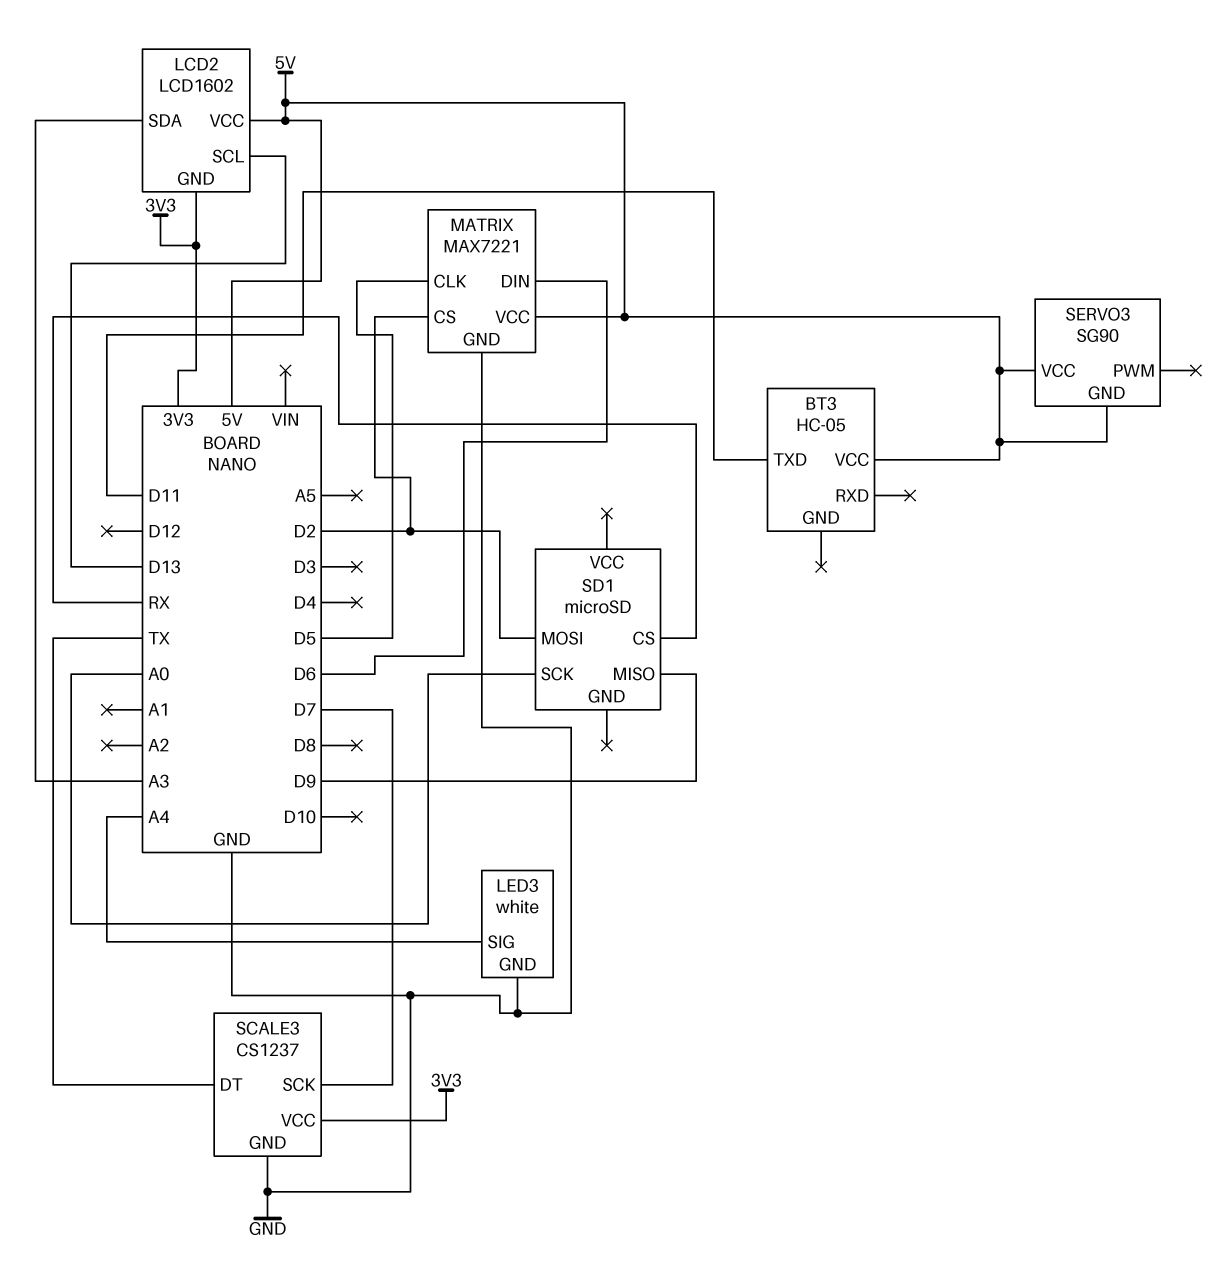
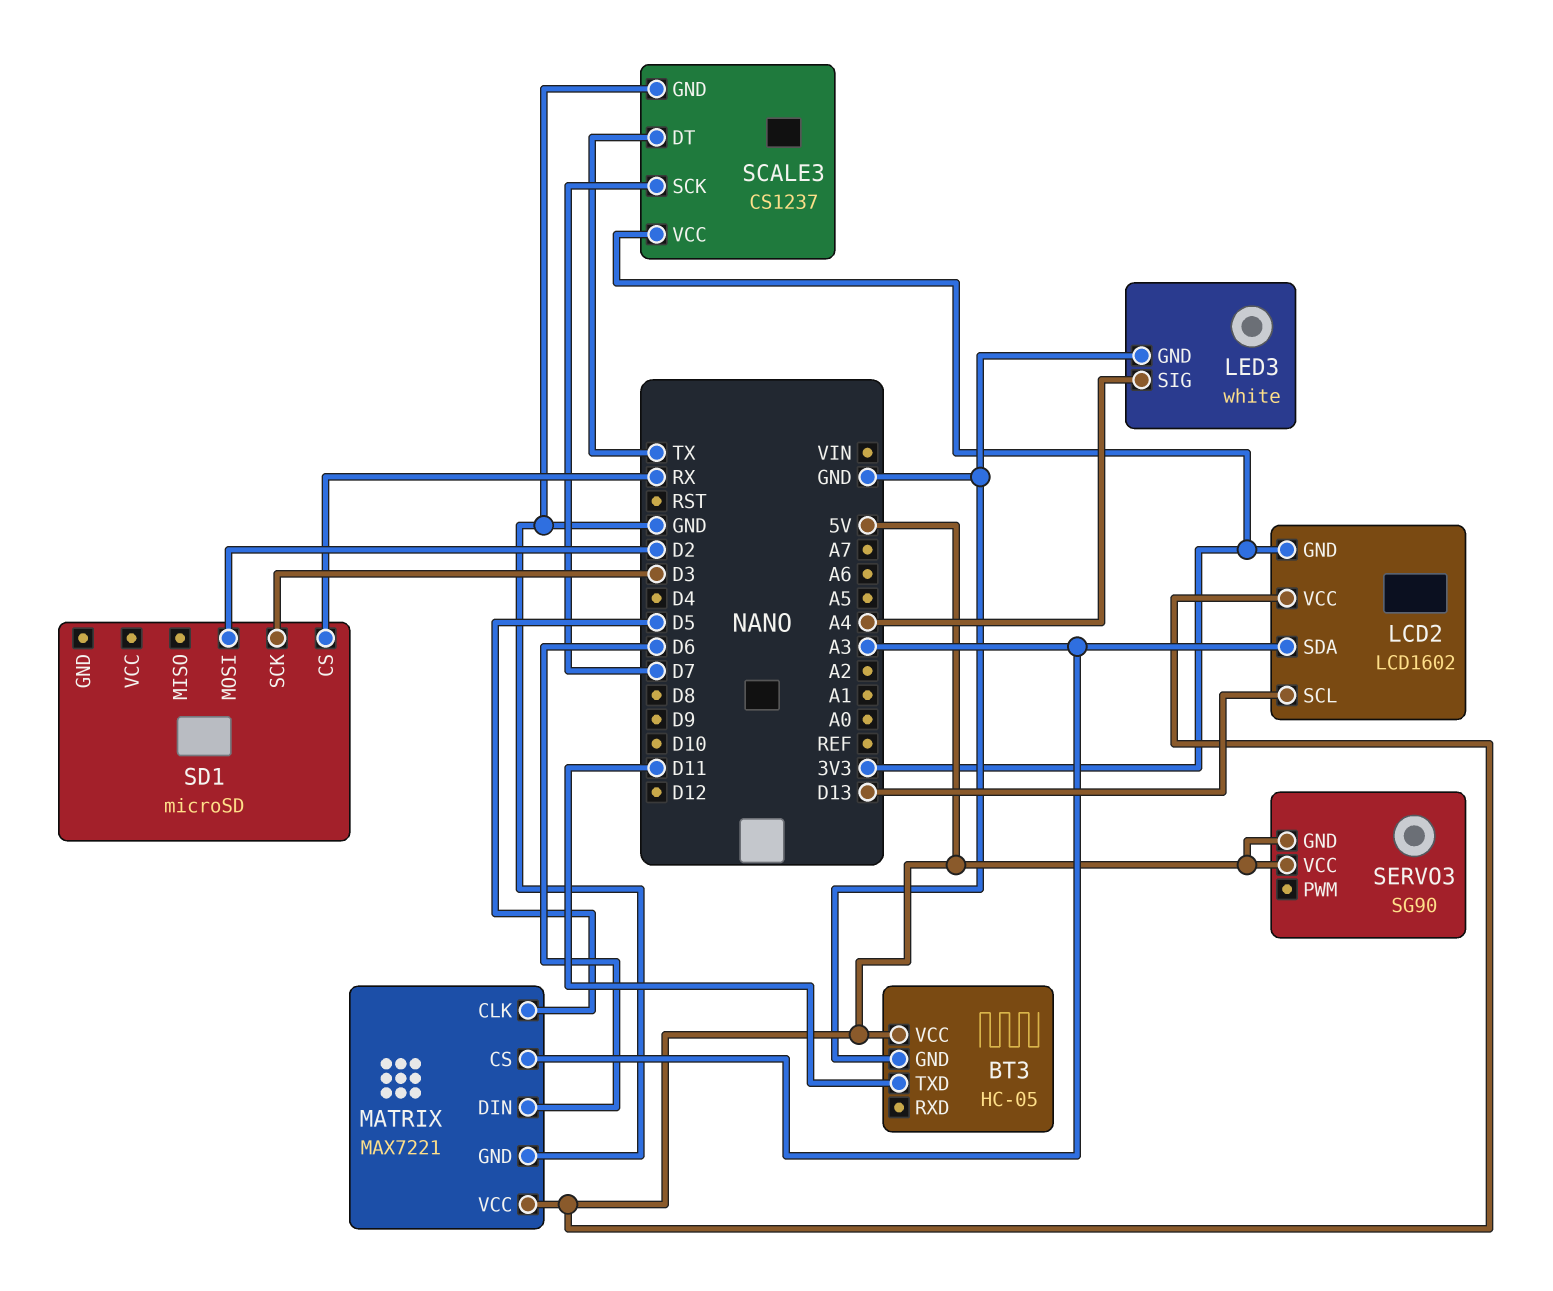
BT3 pin GND: none -> GND
MATRIX pin CS: D2 -> A3
SD1 pin MISO: D9 -> none
SD1 pin SCK: A0 -> D3

